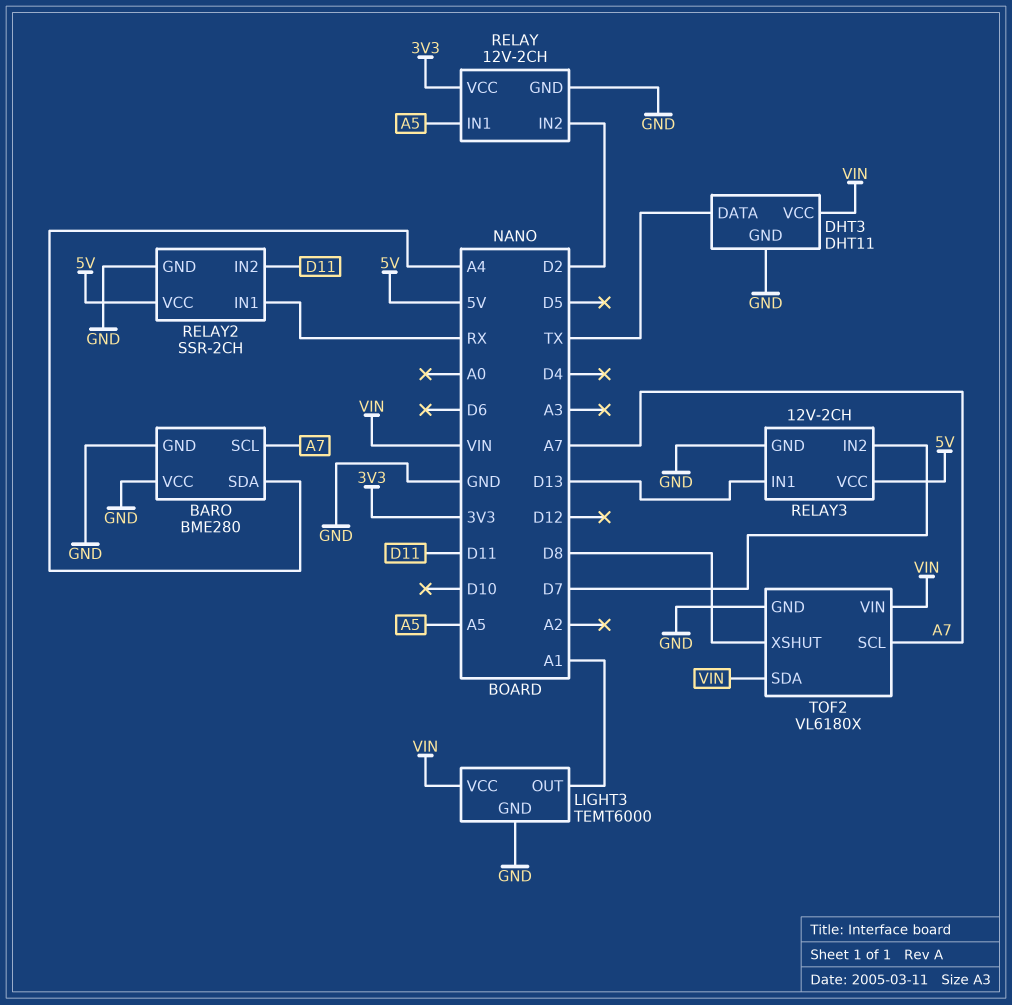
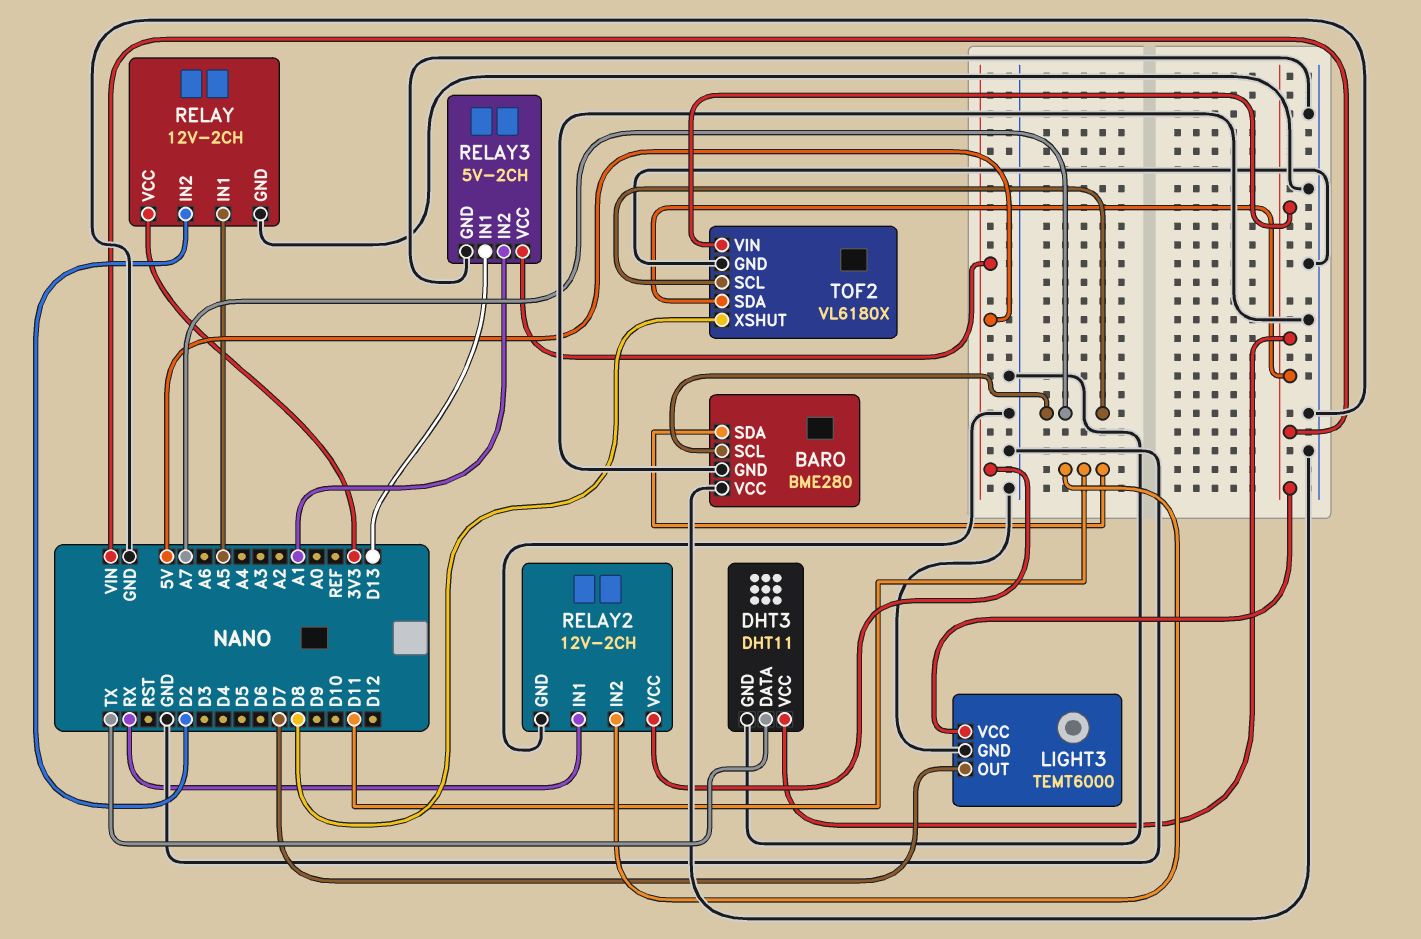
BARO pin SDA: A4 -> D11
LIGHT3 pin OUT: A1 -> D7
RELAY2: SSR-2CH -> 12V-2CH
RELAY3: 12V-2CH -> 5V-2CH
RELAY3 pin IN2: D7 -> A1

